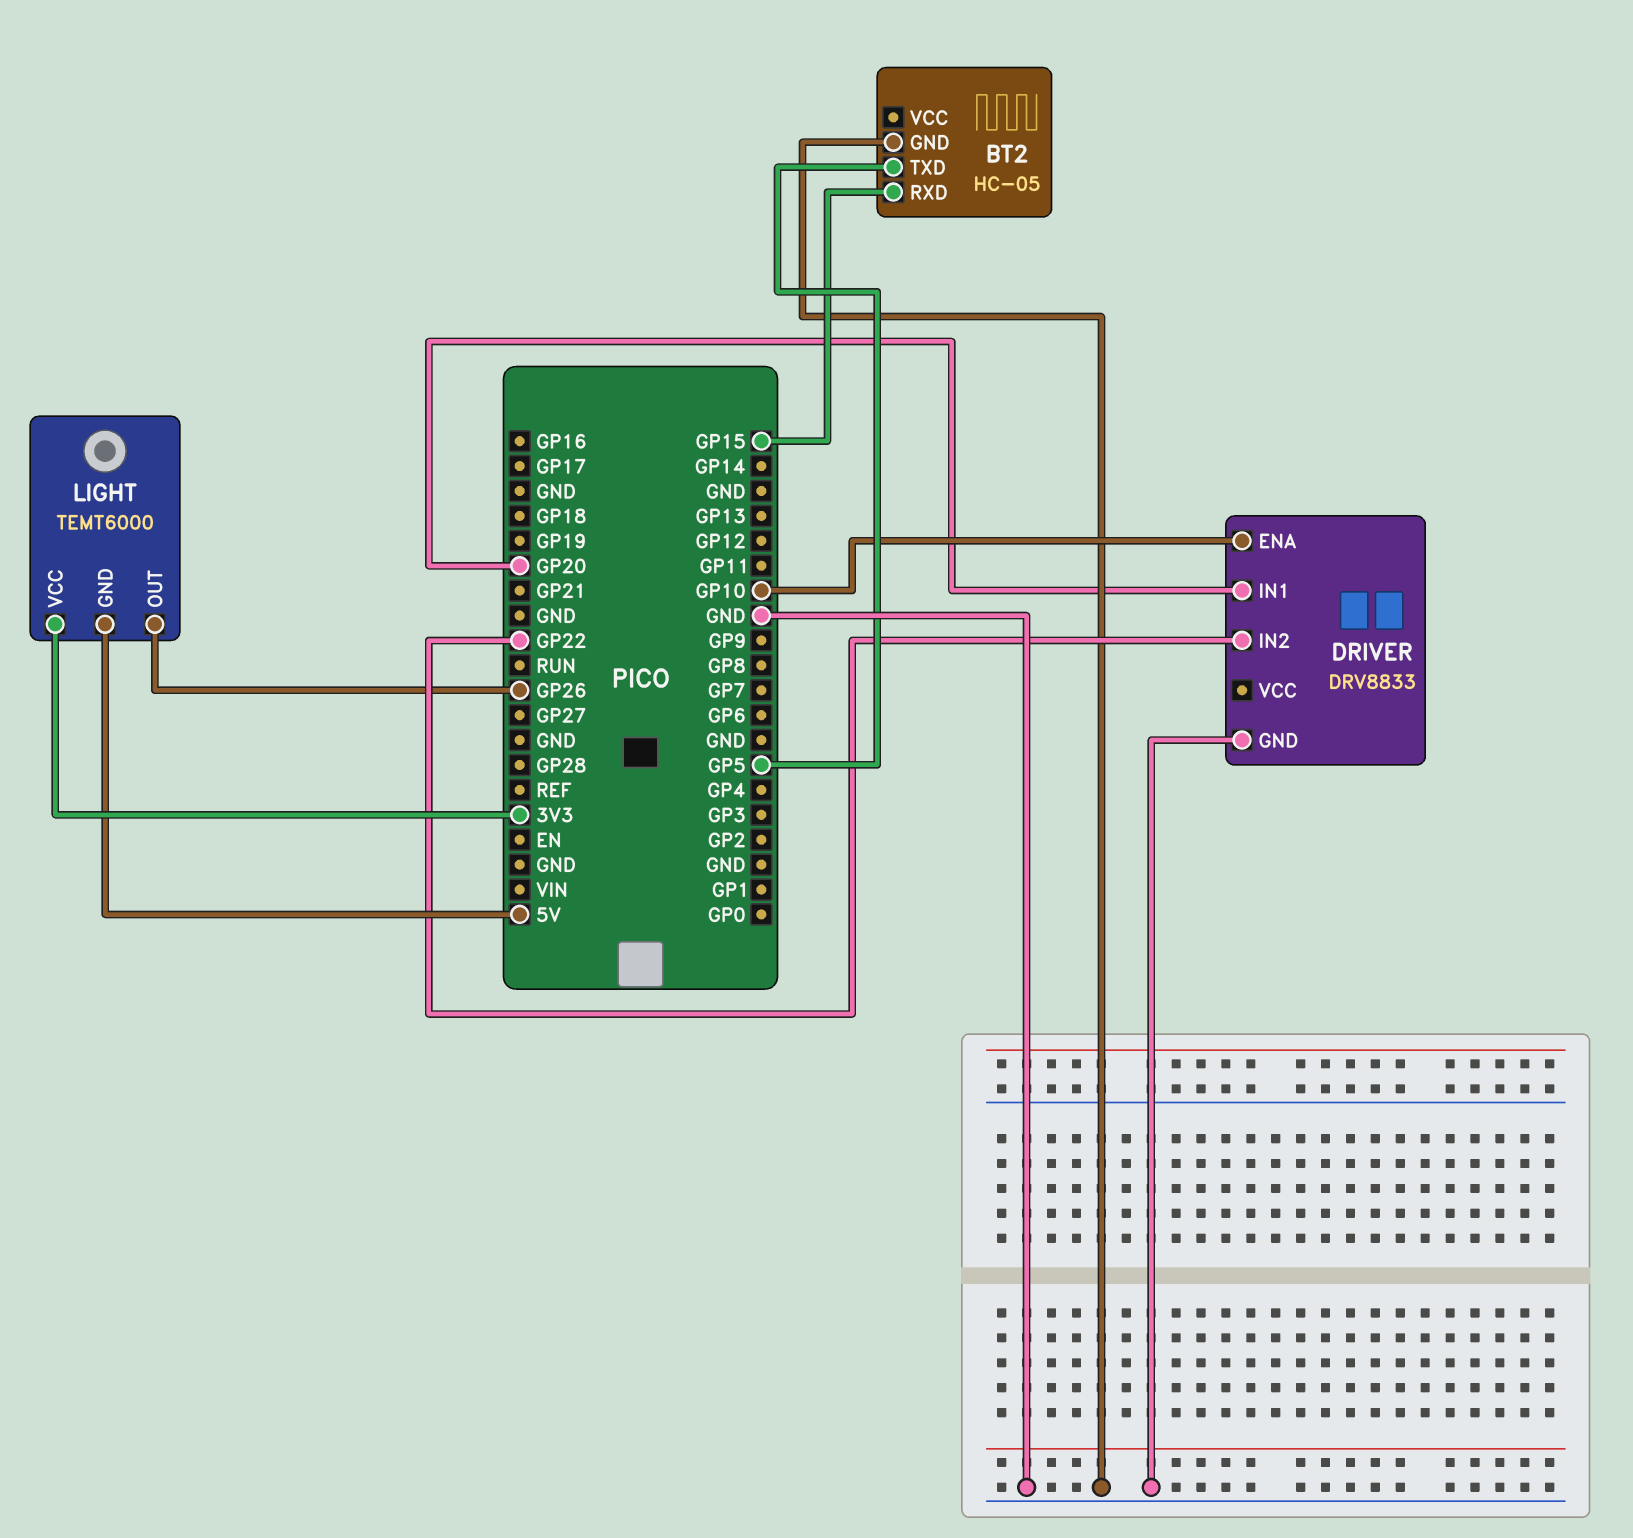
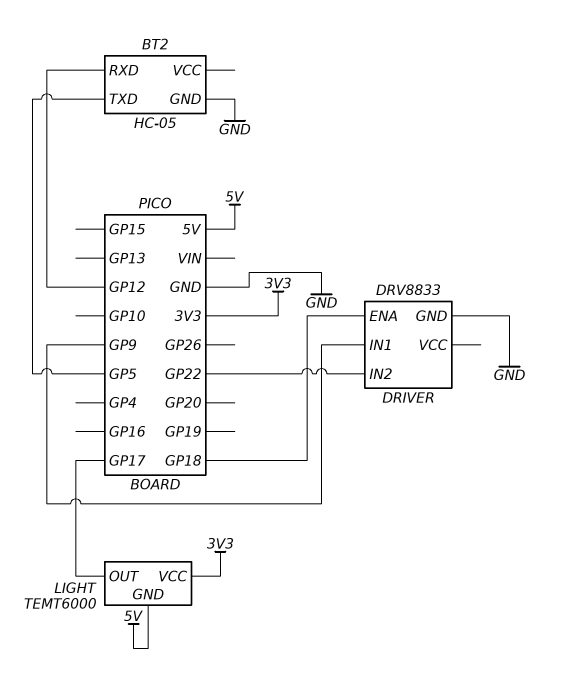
BT2 pin RXD: GP15 -> GP12
DRIVER pin ENA: GP10 -> GP18
DRIVER pin IN1: GP20 -> GP9
LIGHT pin OUT: GP26 -> GP17

